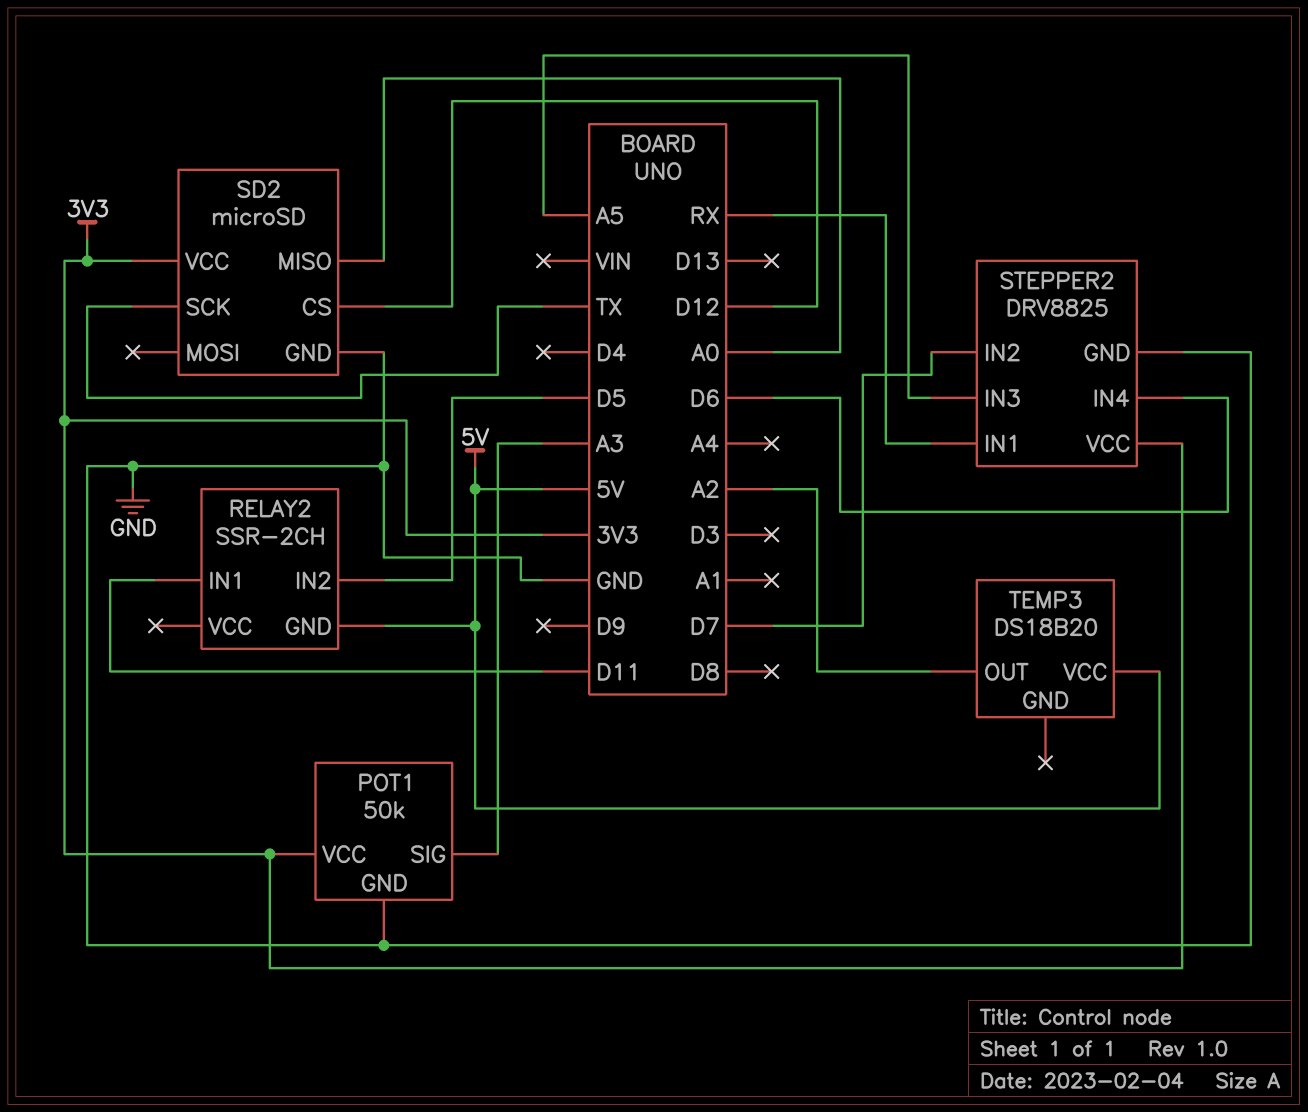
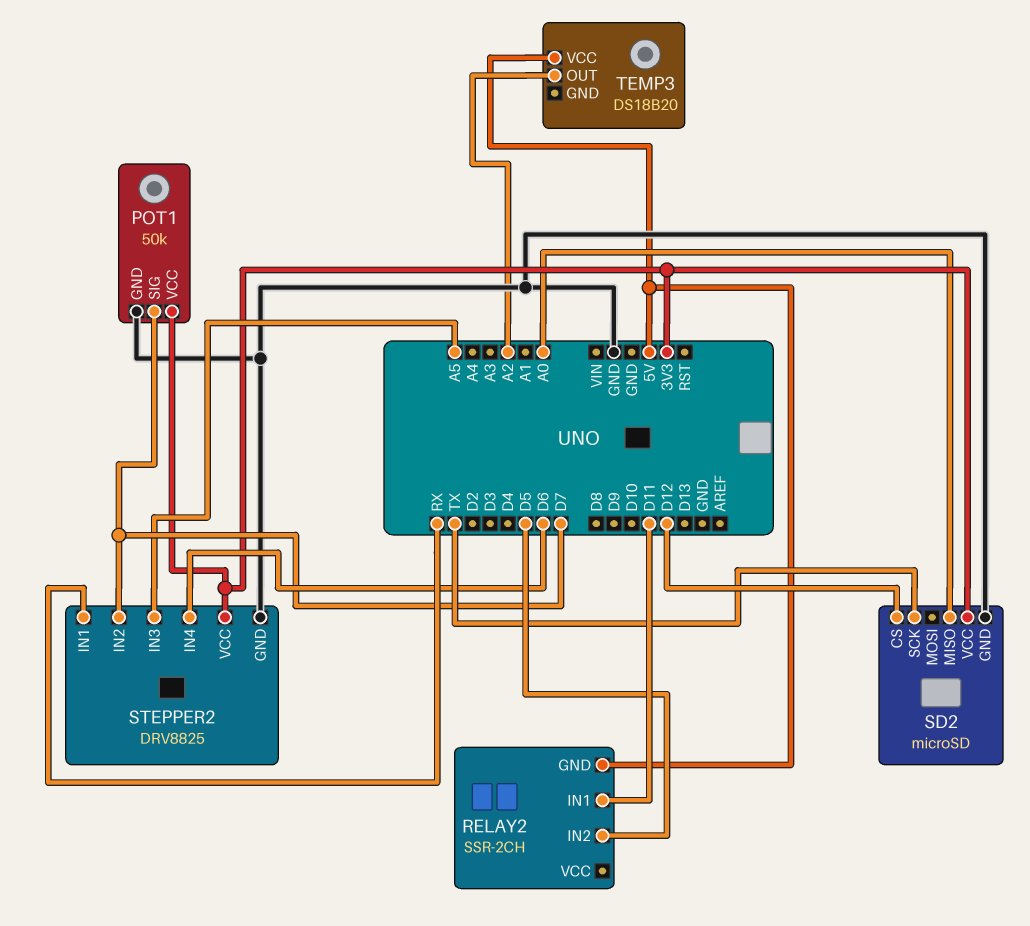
POT1 pin SIG: A3 -> D7

